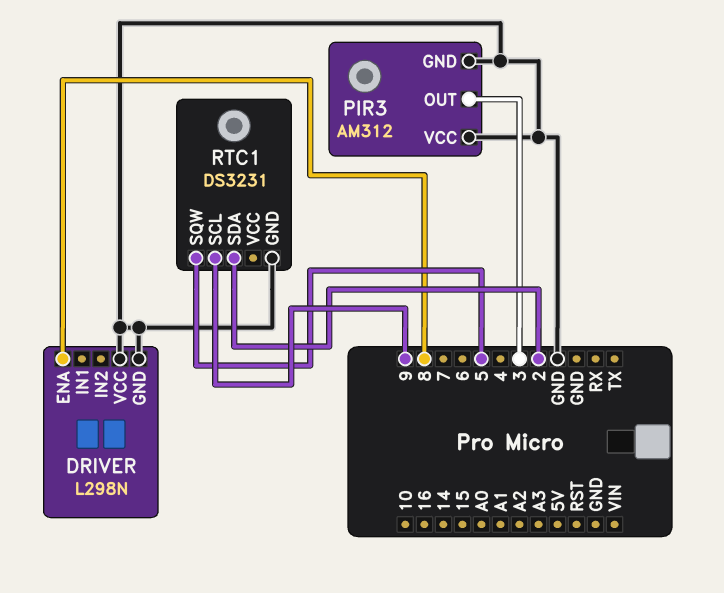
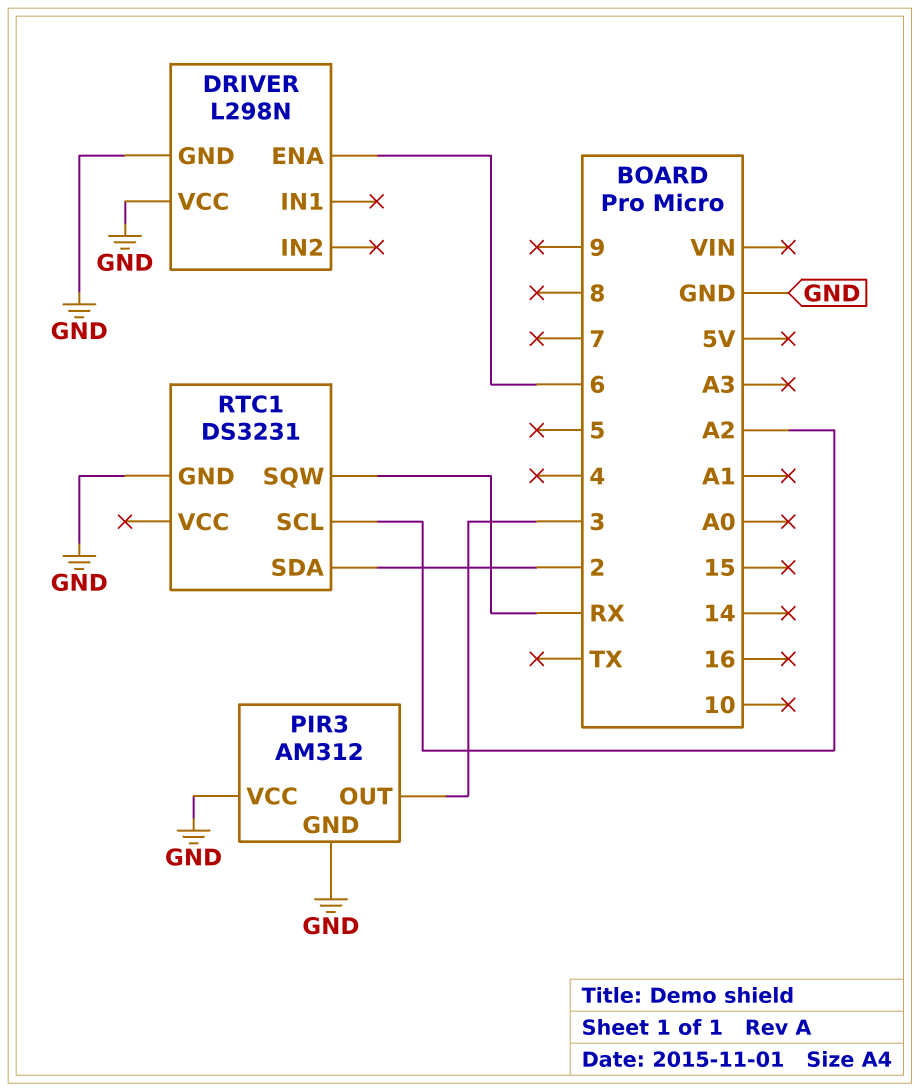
DRIVER pin ENA: 8 -> 6
RTC1 pin SCL: 9 -> A2
RTC1 pin SQW: 5 -> RX

